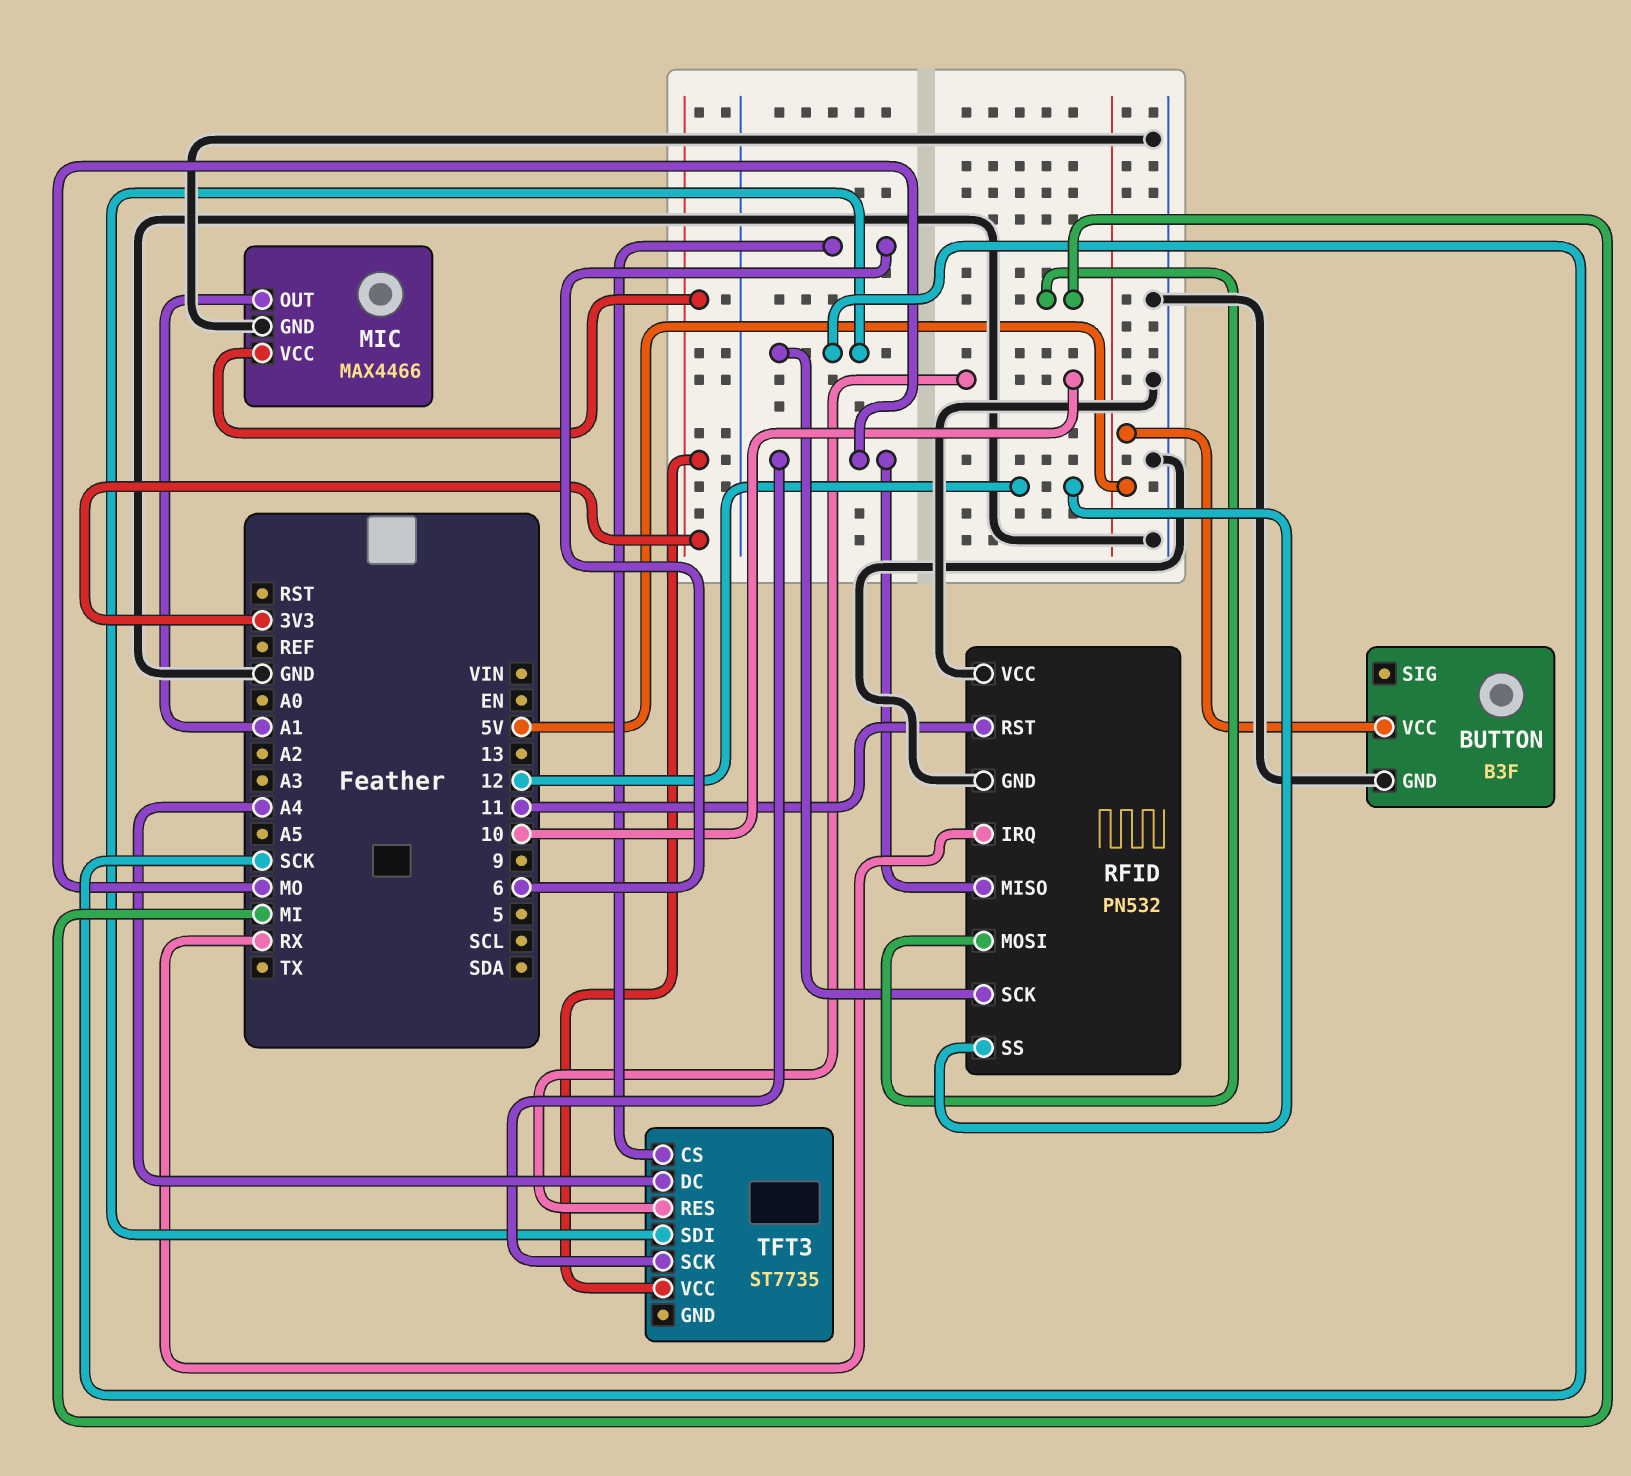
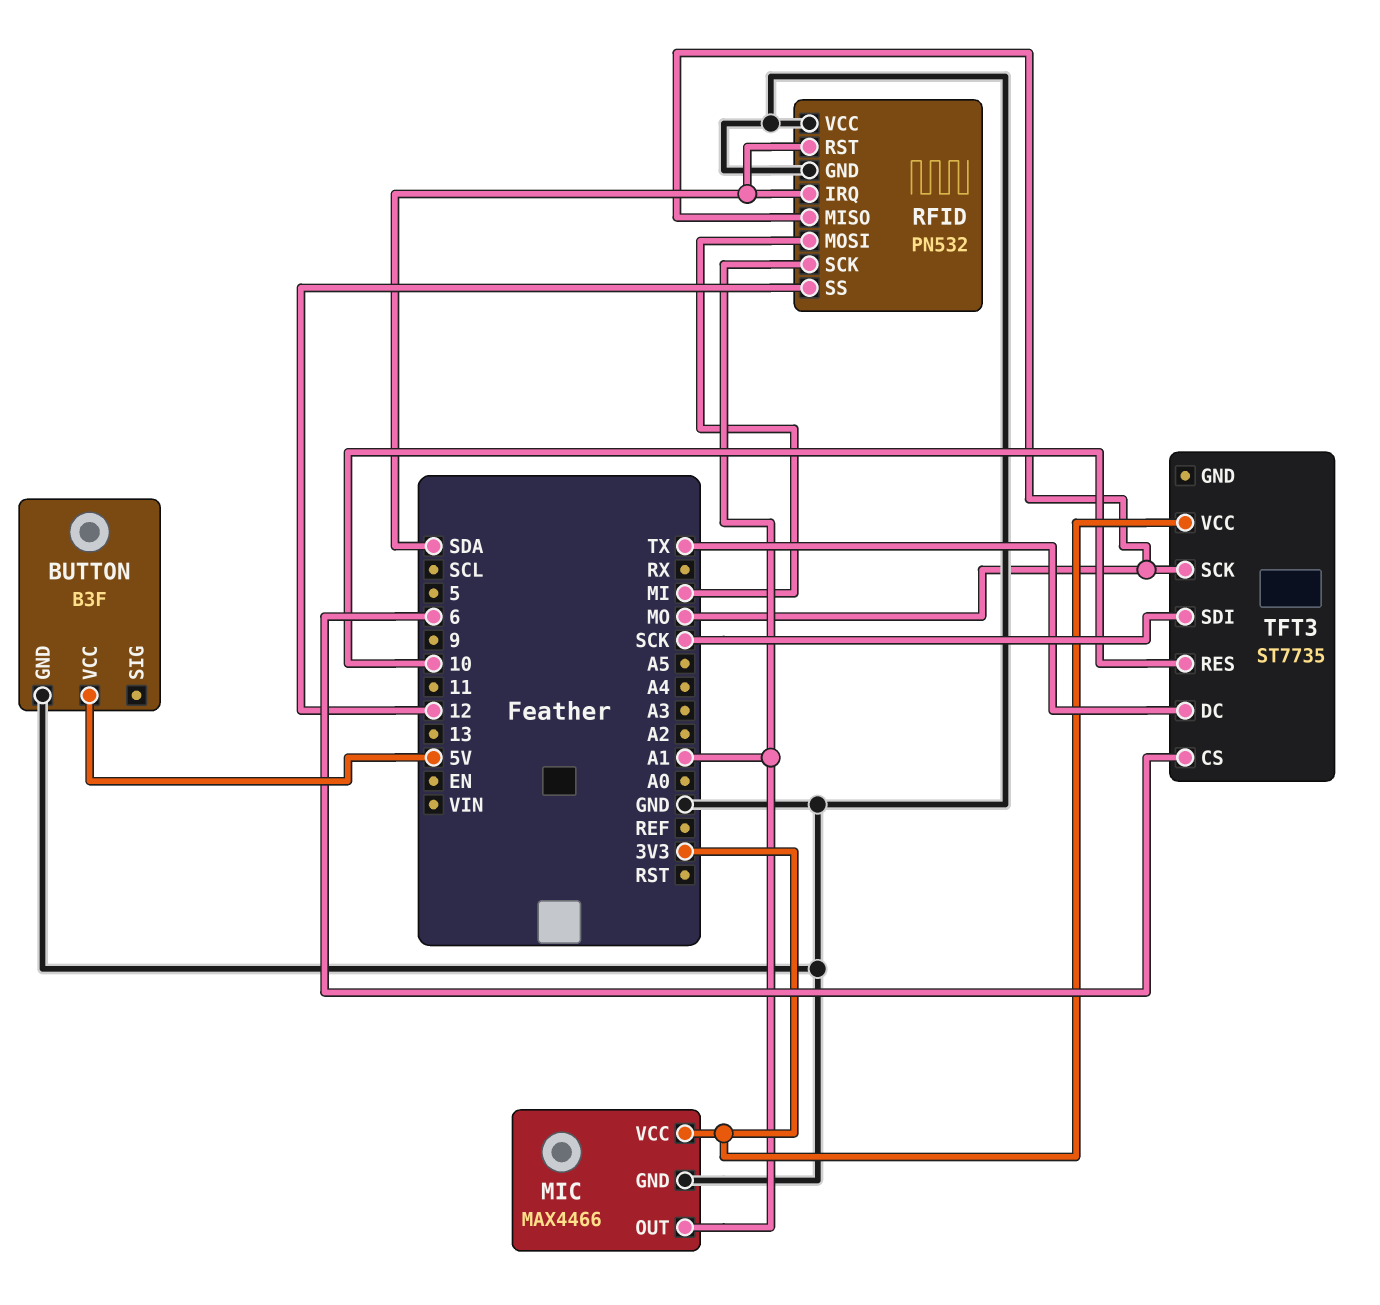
RFID pin IRQ: RX -> SDA
RFID pin RST: 11 -> SDA
RFID pin SCK: SCK -> A1
TFT3 pin DC: A4 -> TX

